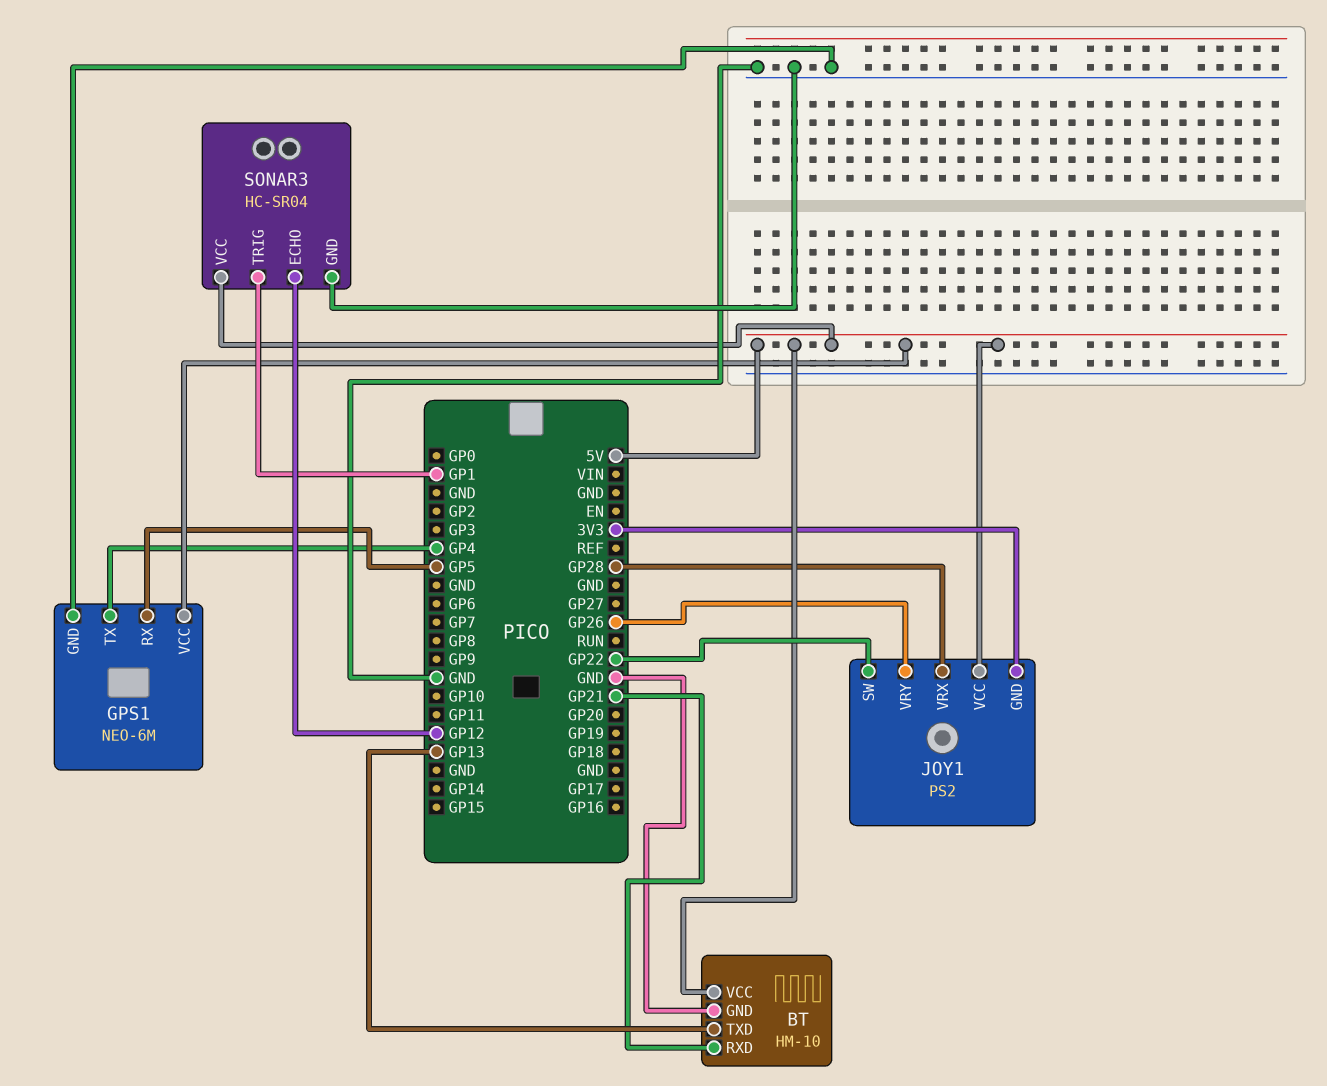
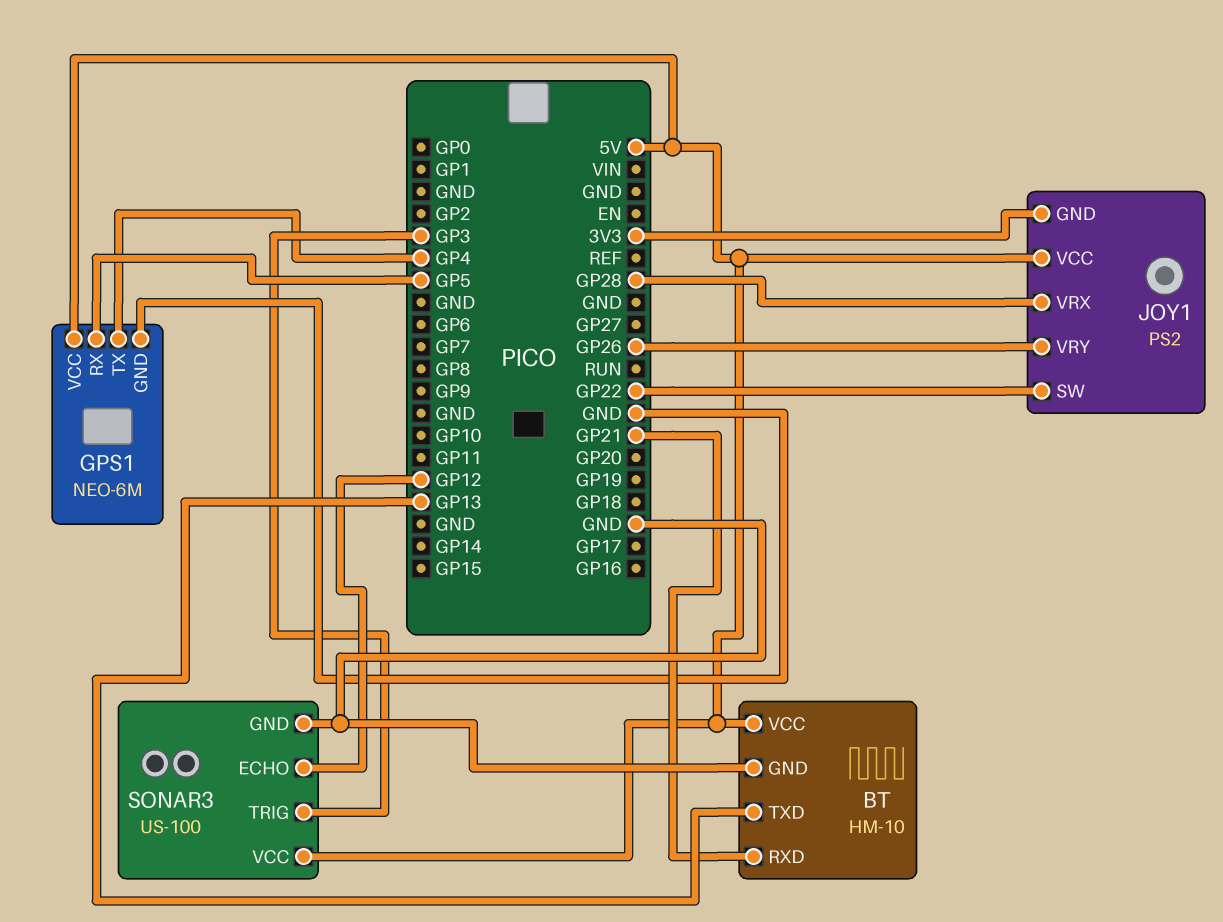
SONAR3: HC-SR04 -> US-100
SONAR3 pin TRIG: GP1 -> GP3

